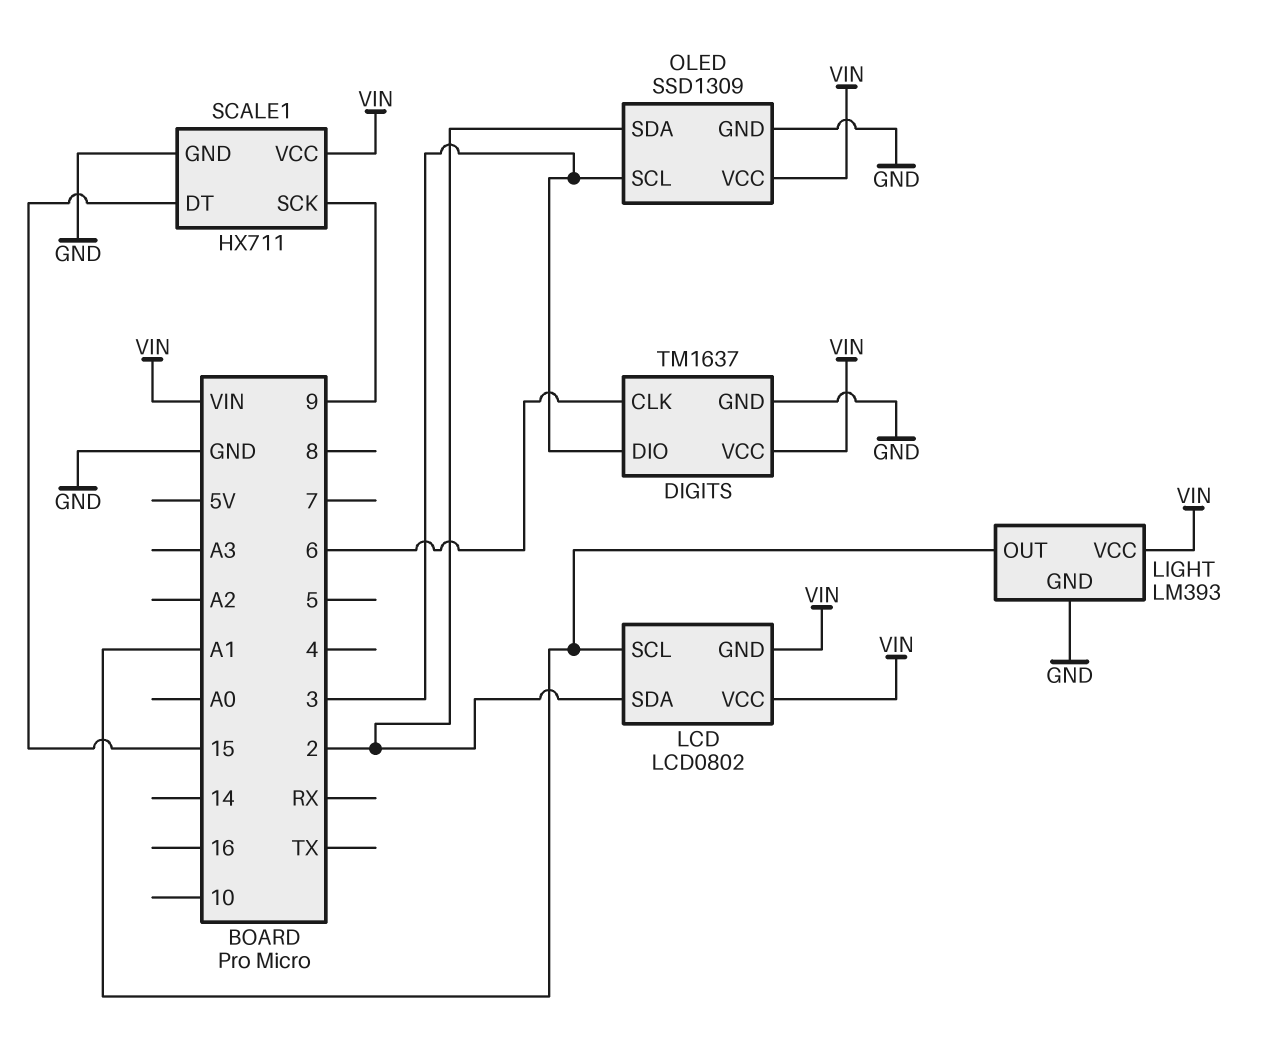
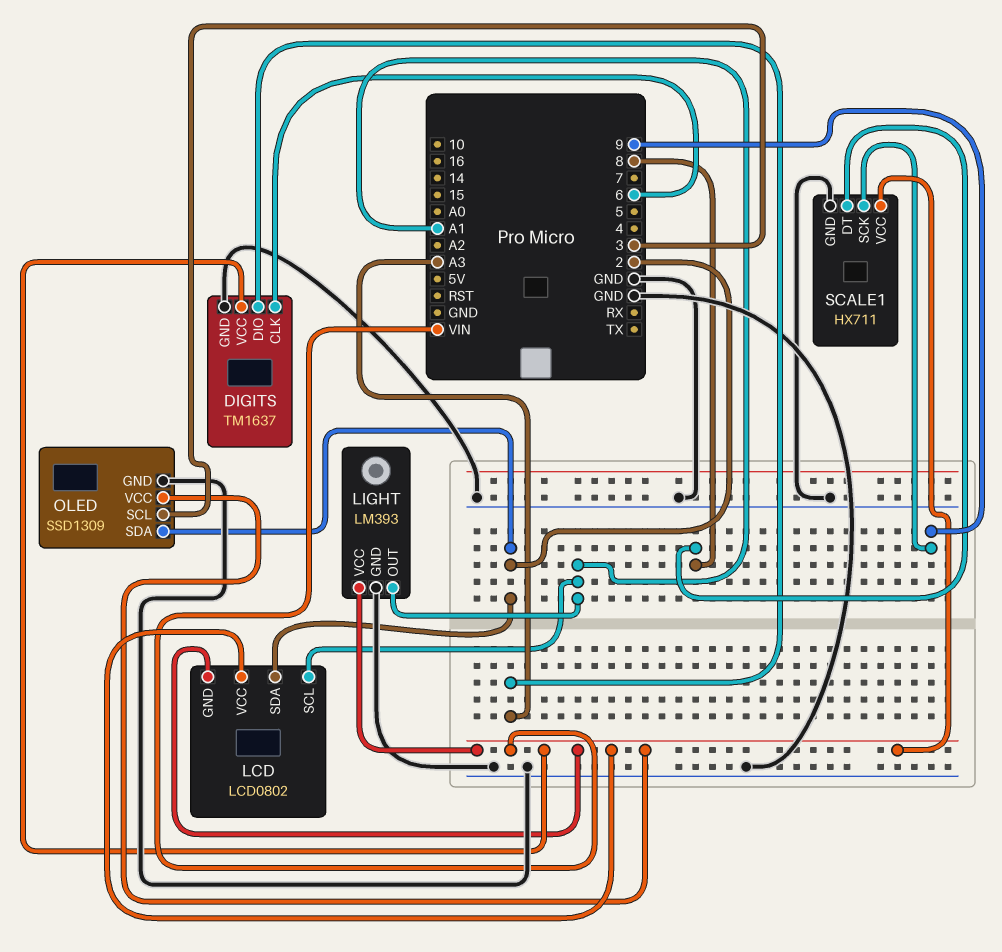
DIGITS pin DIO: 3 -> A3
SCALE1 pin DT: 15 -> 8

